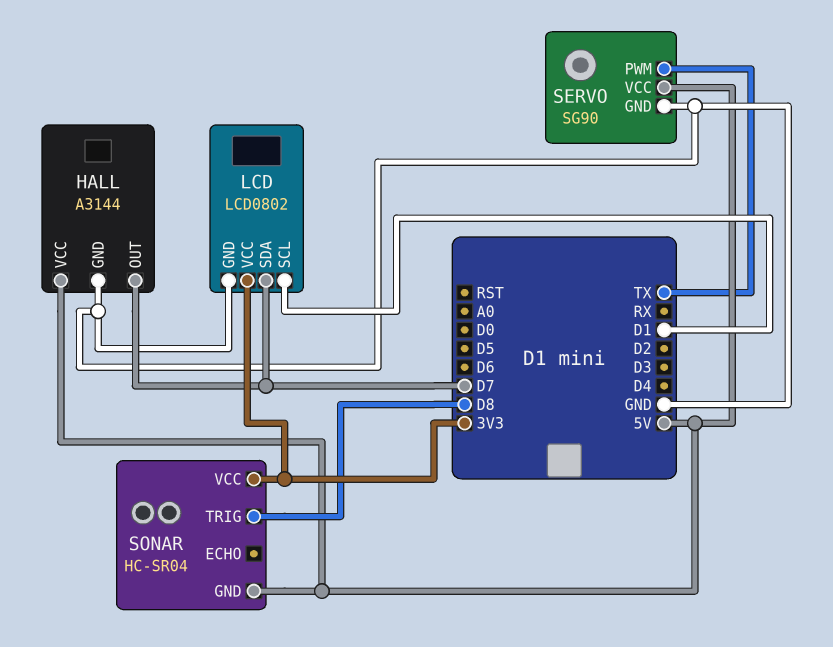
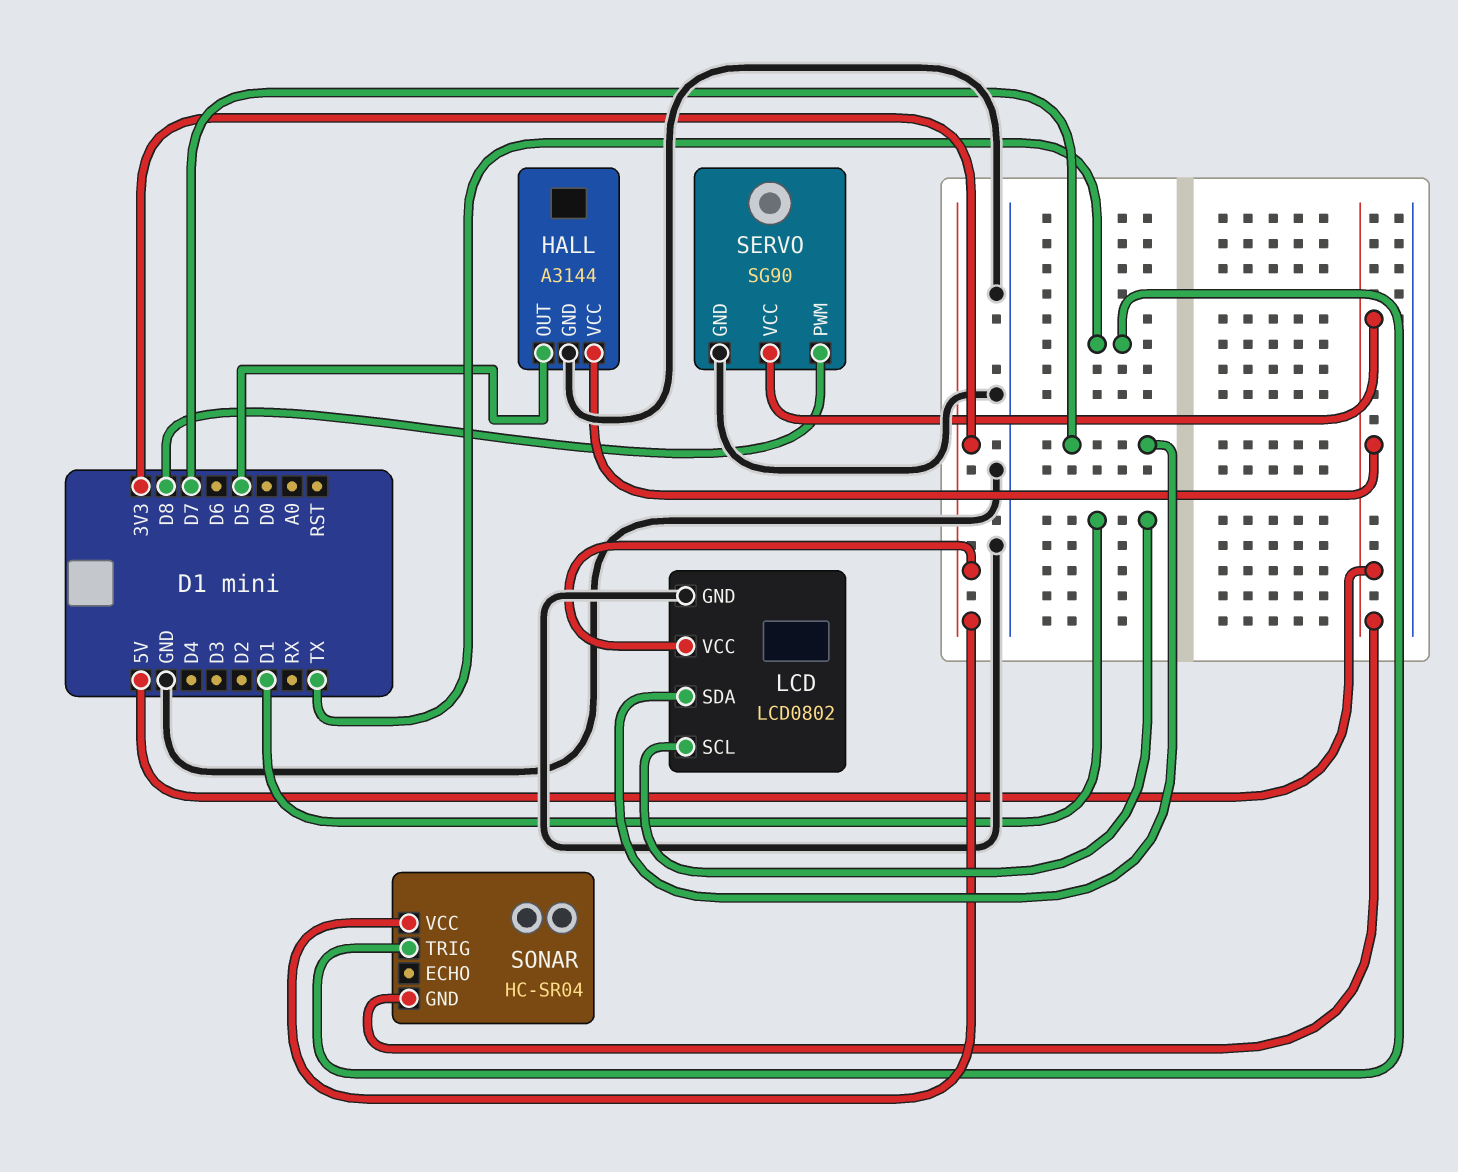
HALL pin OUT: D7 -> D5
SERVO pin PWM: TX -> D8
SONAR pin TRIG: D8 -> TX

